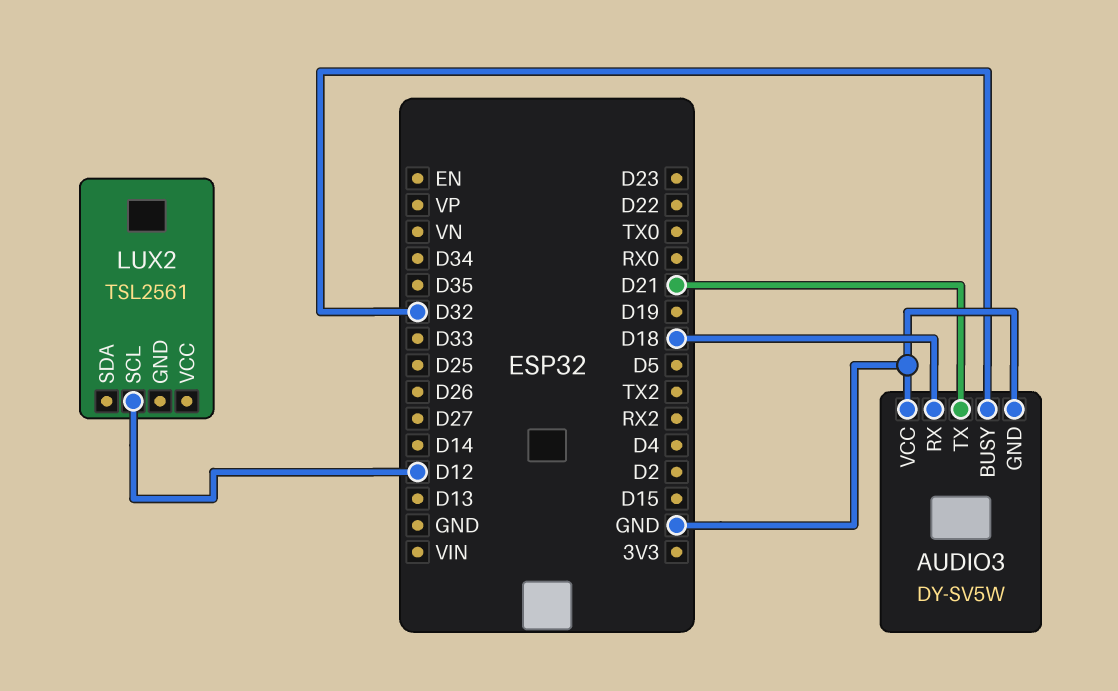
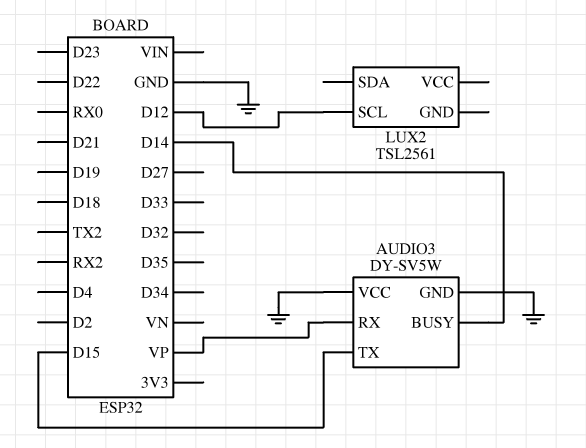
AUDIO3 pin BUSY: D32 -> D14
AUDIO3 pin RX: D18 -> VP
AUDIO3 pin TX: D21 -> D15

